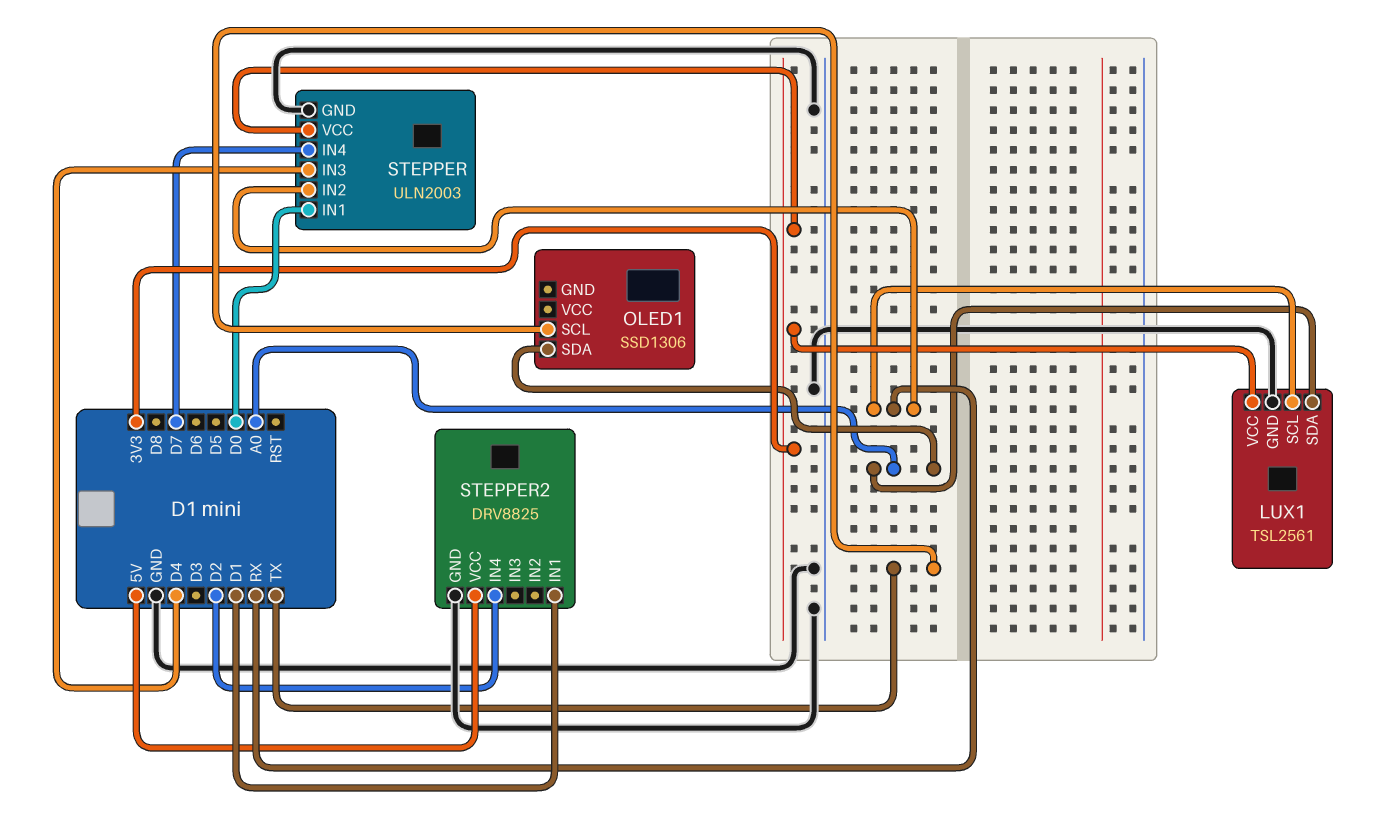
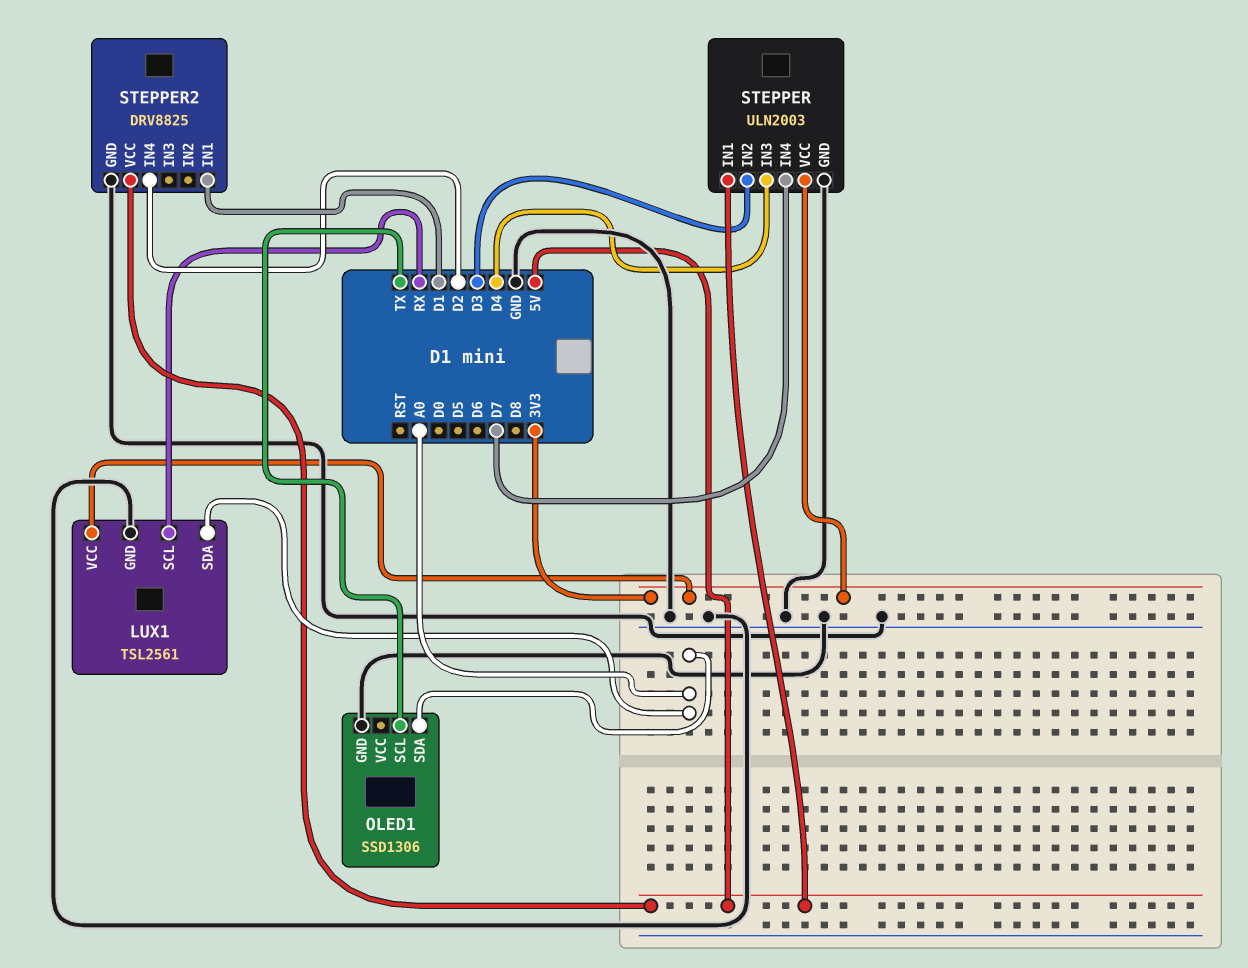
OLED1 pin GND: none -> GND
STEPPER pin IN1: D0 -> 5V
STEPPER pin IN2: RX -> D3

